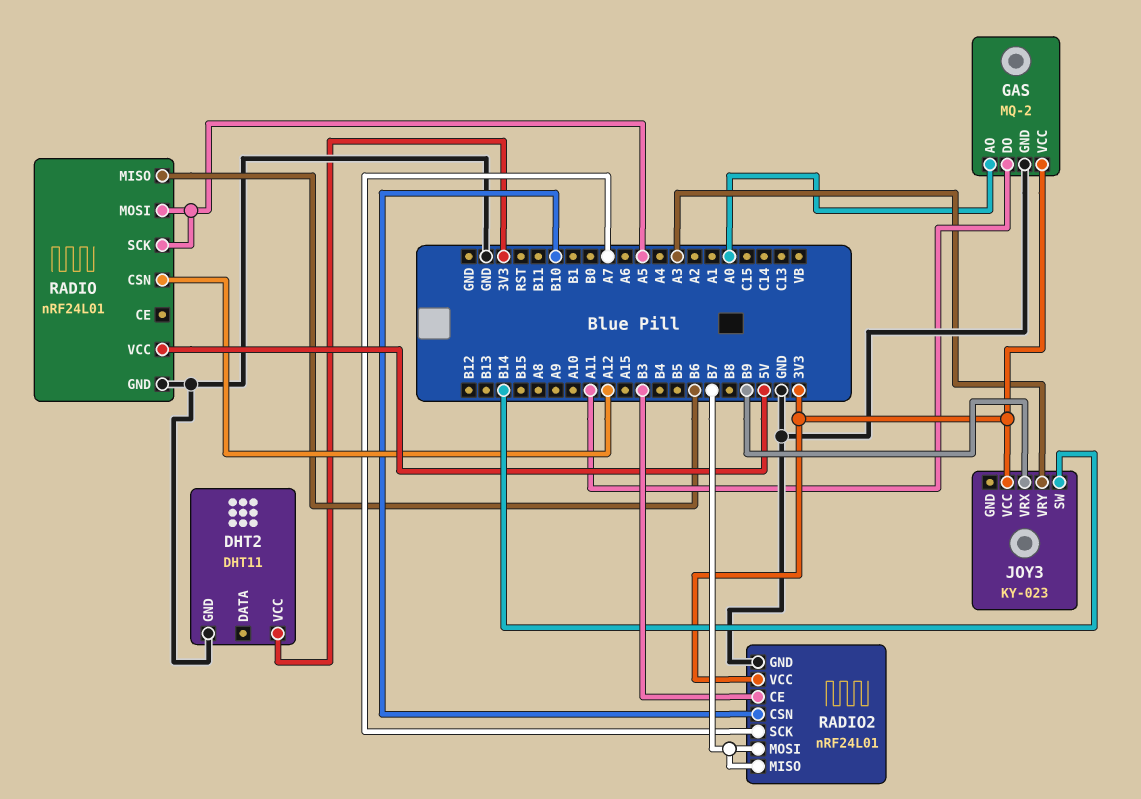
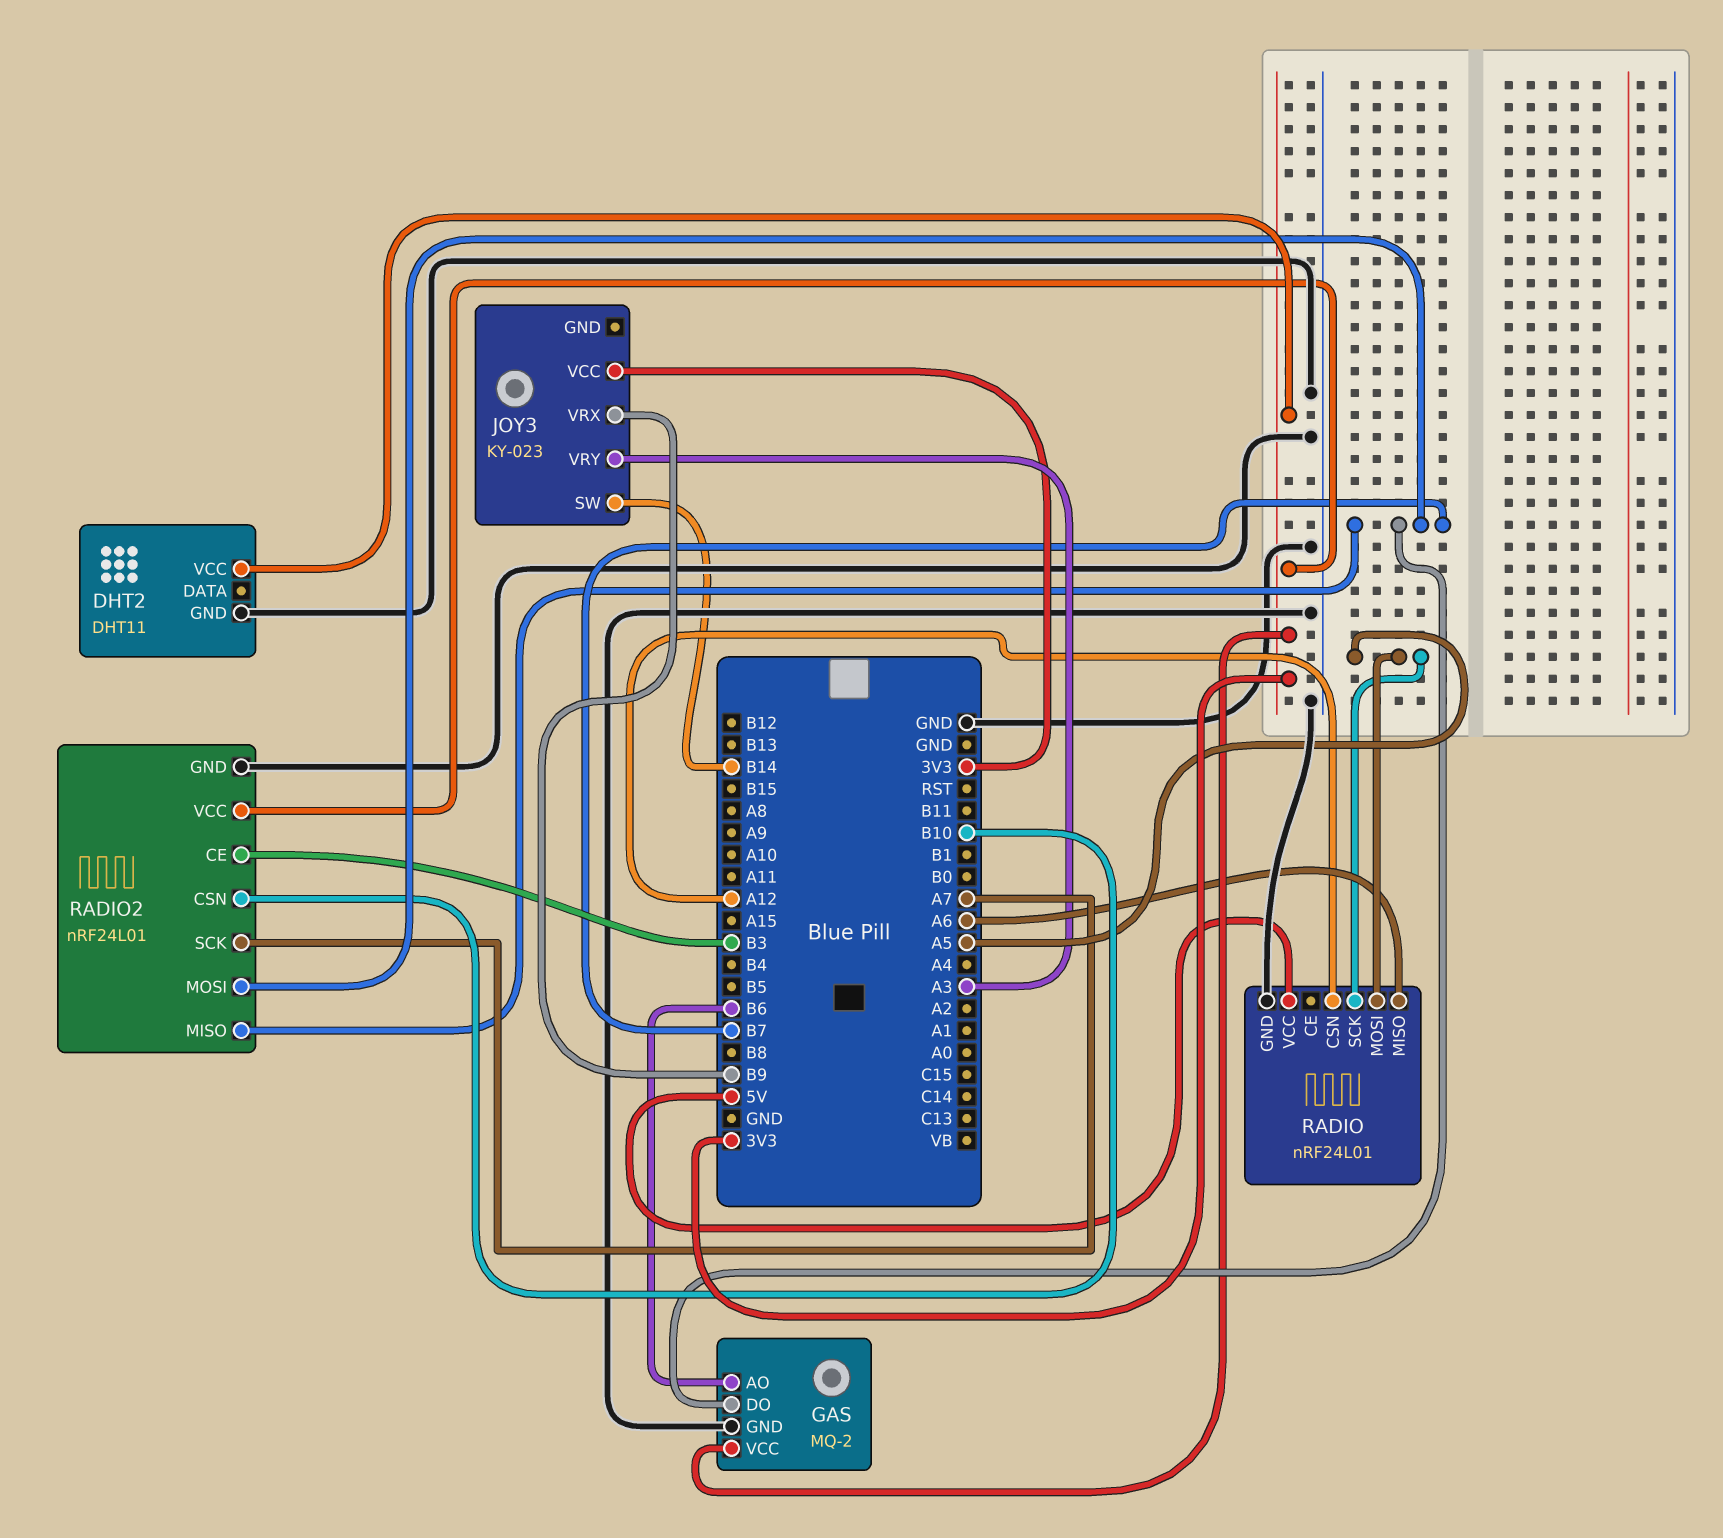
GAS pin AO: A0 -> B6
GAS pin DO: A11 -> B7
RADIO pin MISO: B6 -> A6

